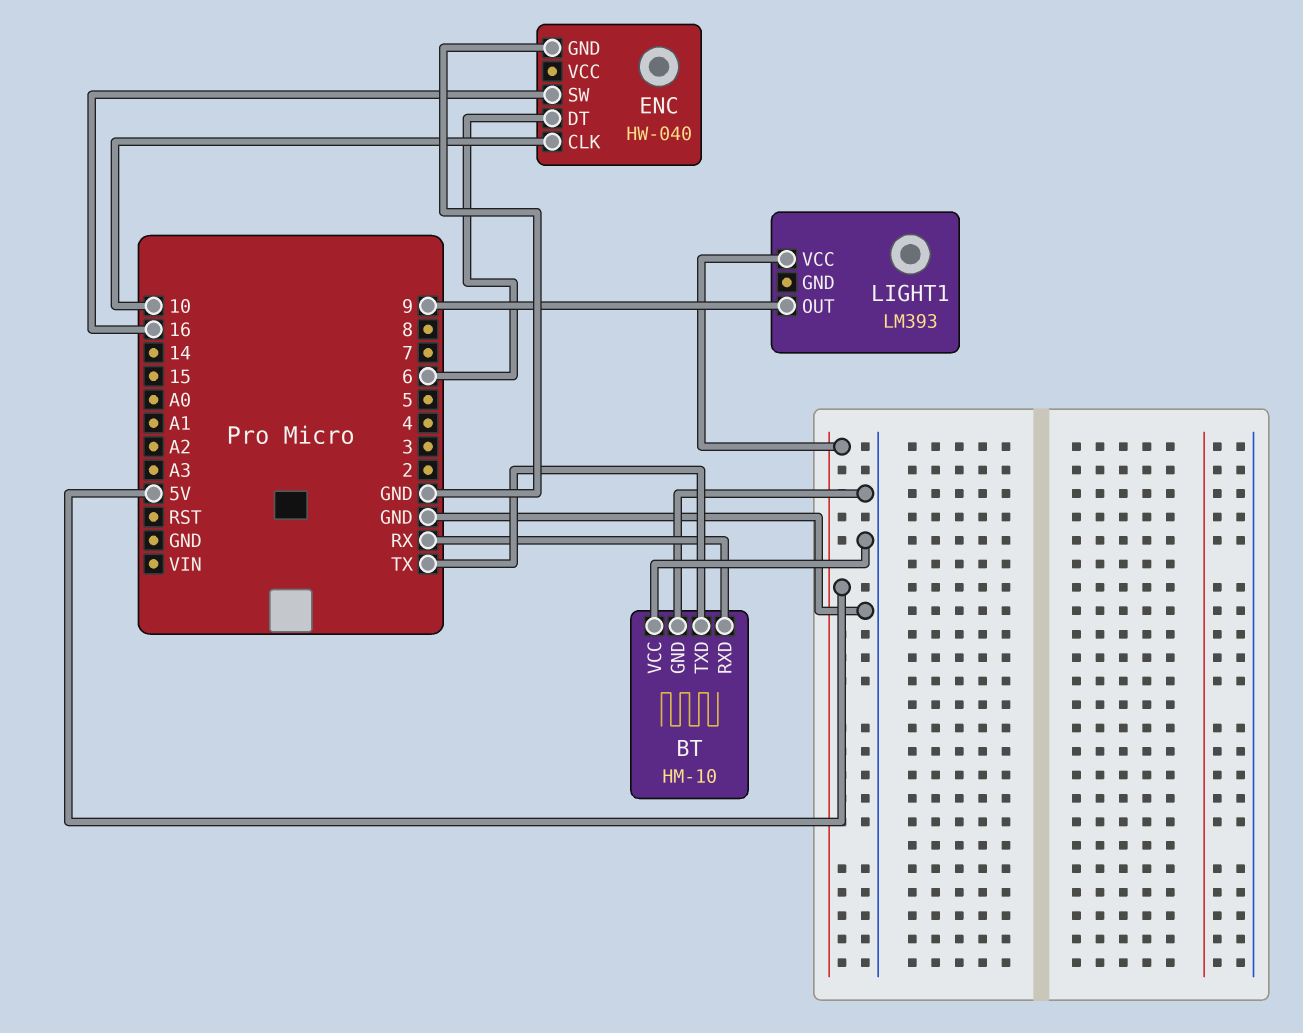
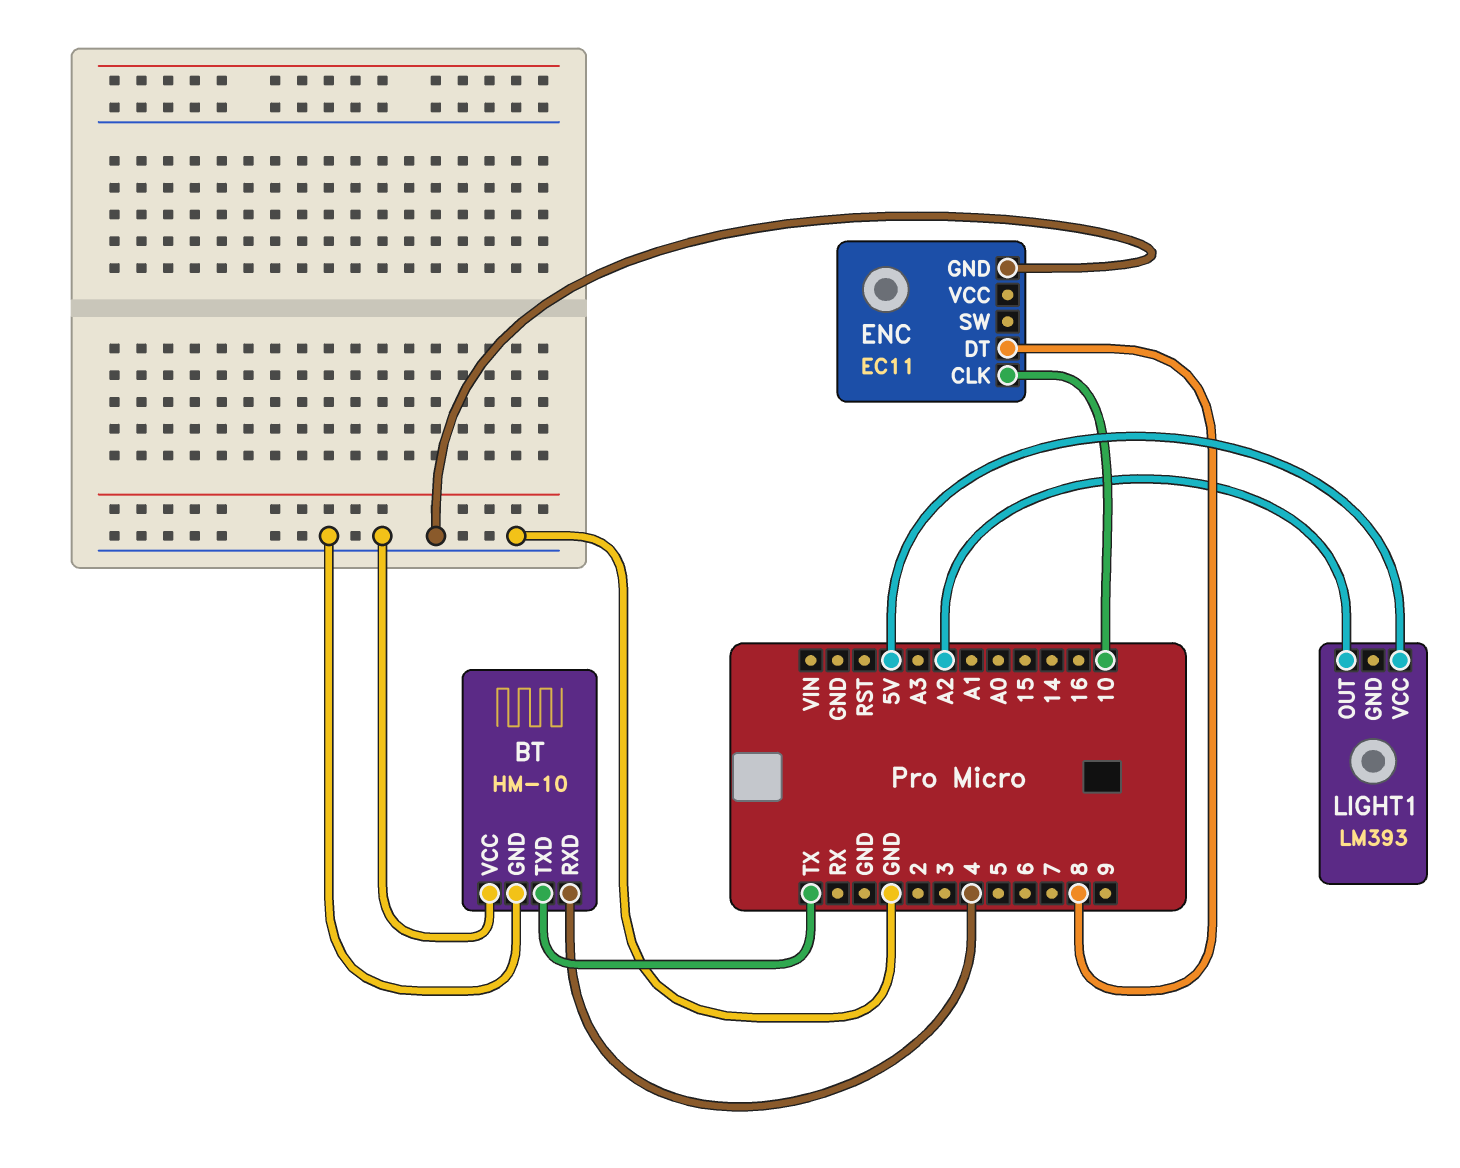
BT pin RXD: RX -> 4
ENC: HW-040 -> EC11
ENC pin DT: 6 -> 8
ENC pin SW: 16 -> none
LIGHT1 pin OUT: 9 -> A2

